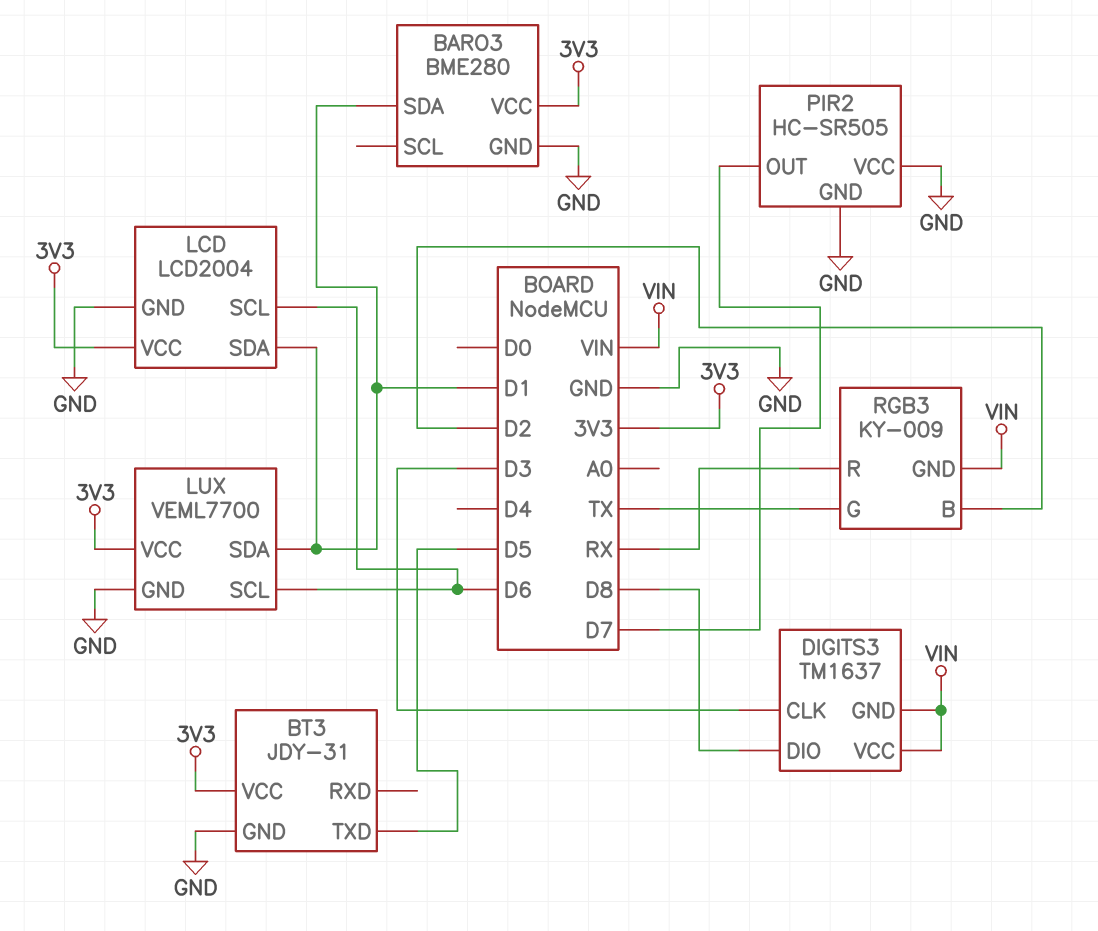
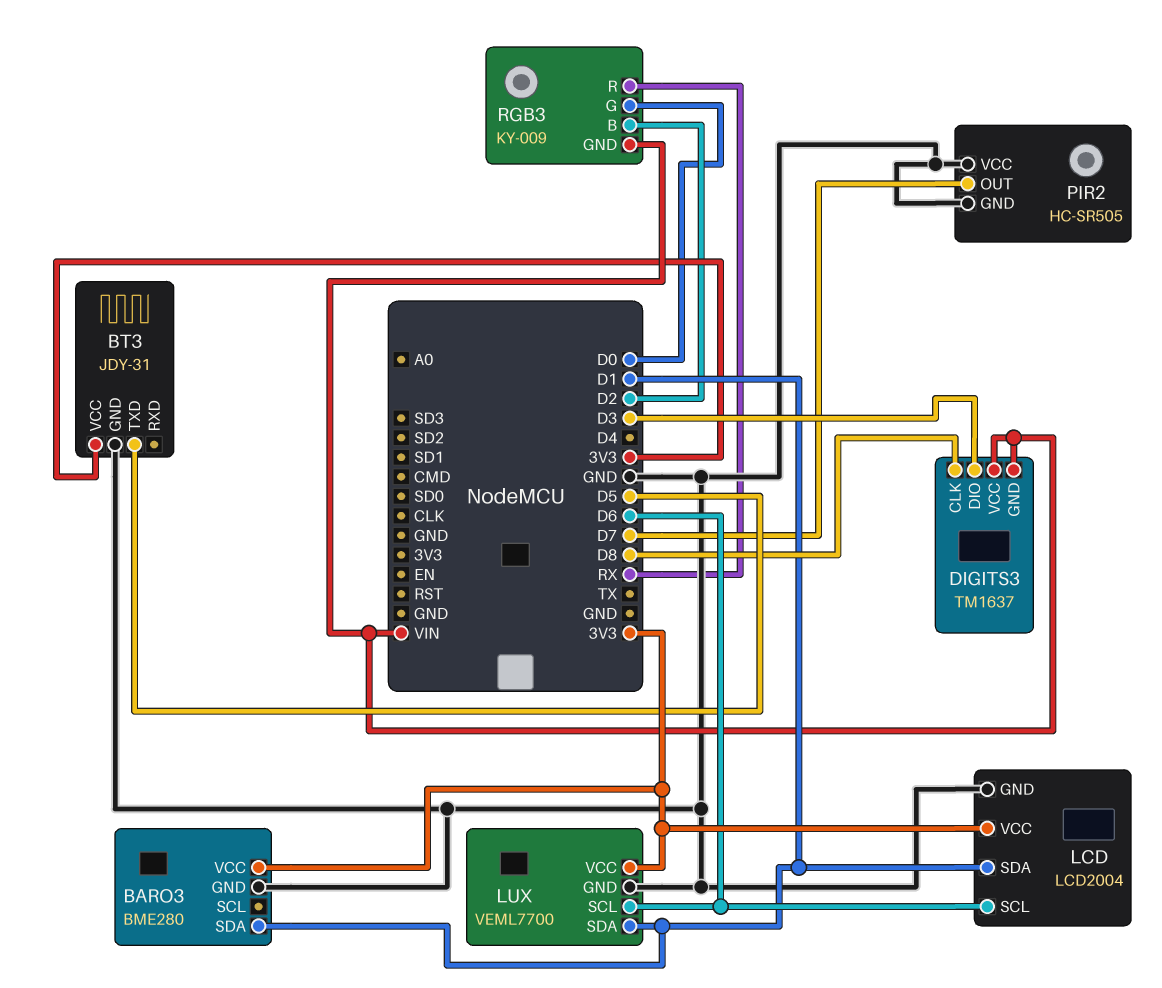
DIGITS3 pin CLK: D3 -> D8
DIGITS3 pin DIO: D8 -> D3
RGB3 pin G: TX -> D0

